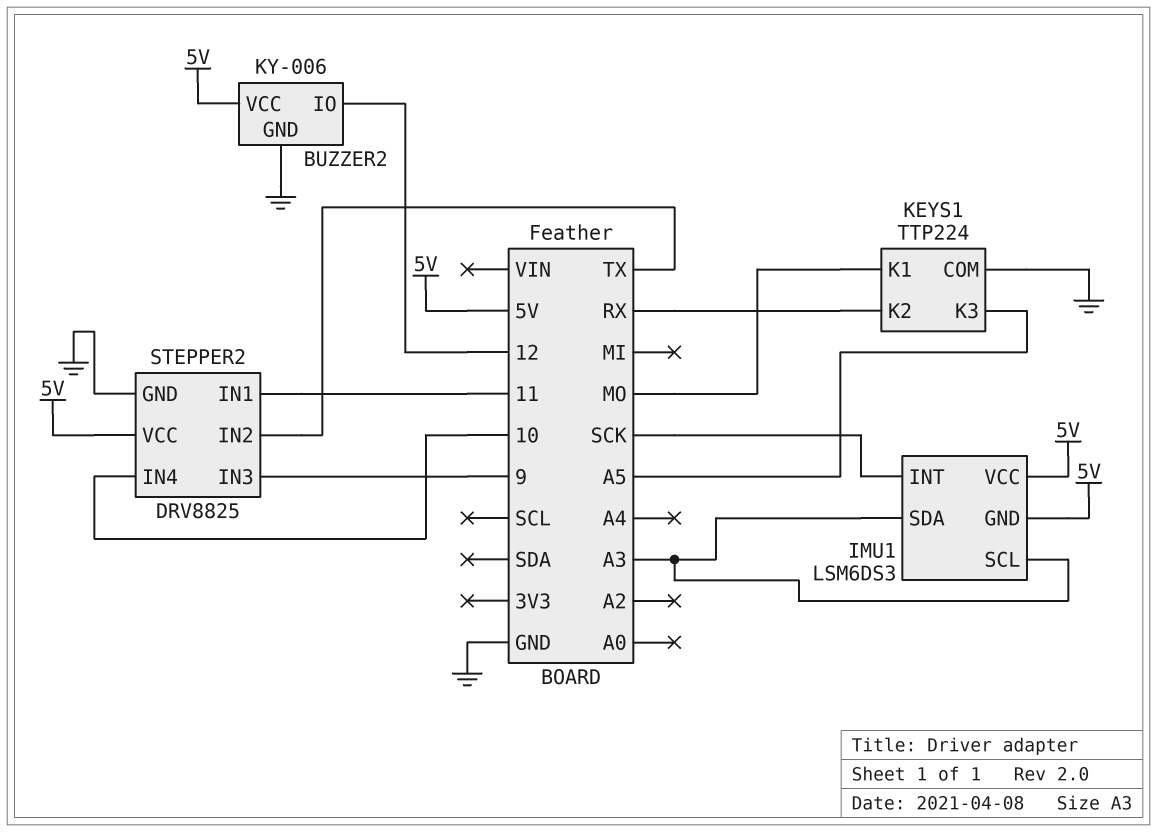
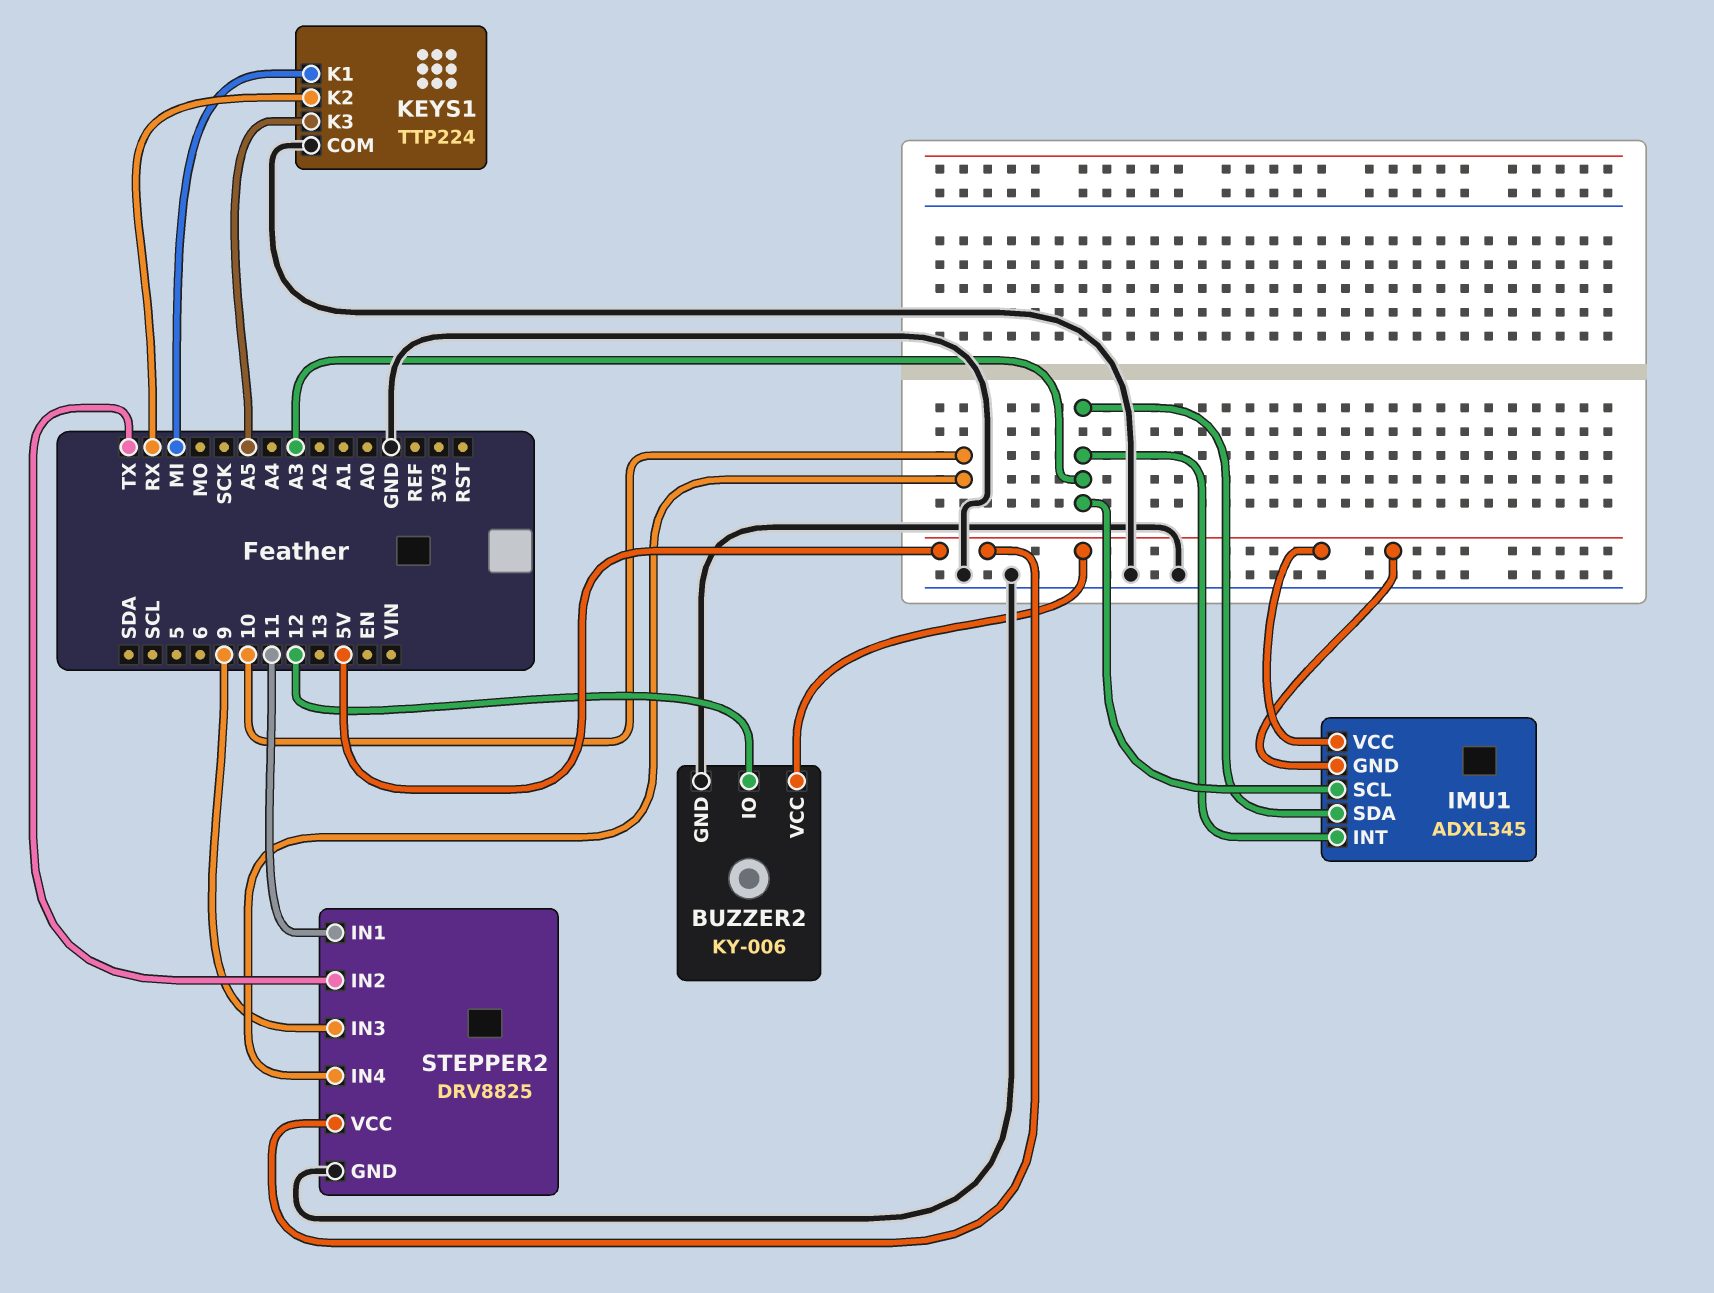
IMU1: LSM6DS3 -> ADXL345
IMU1 pin INT: SCK -> A3
KEYS1 pin K1: MO -> MI

